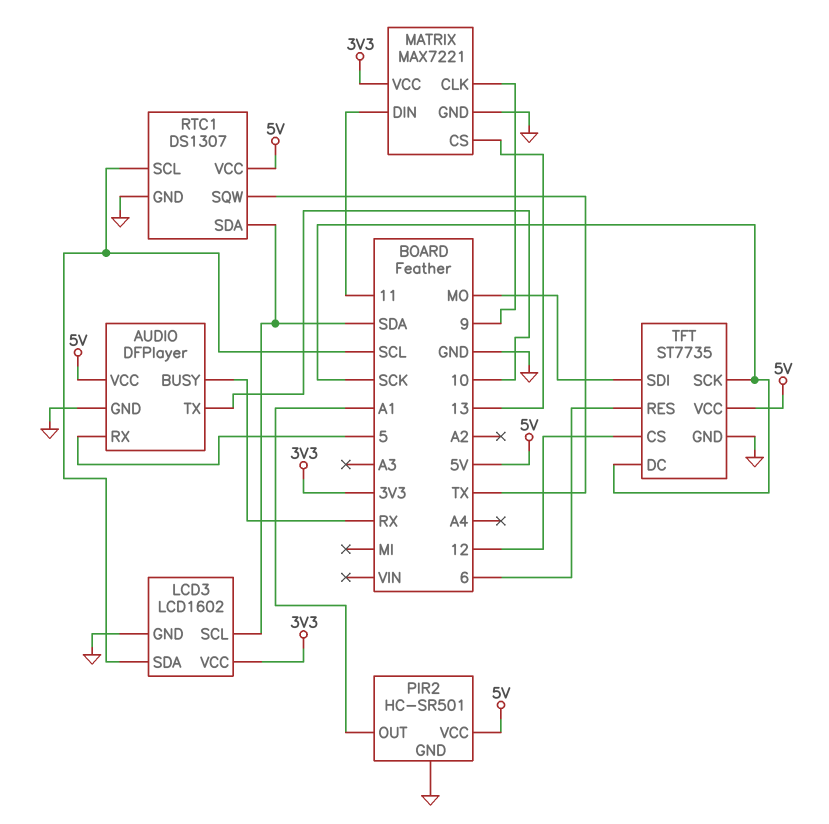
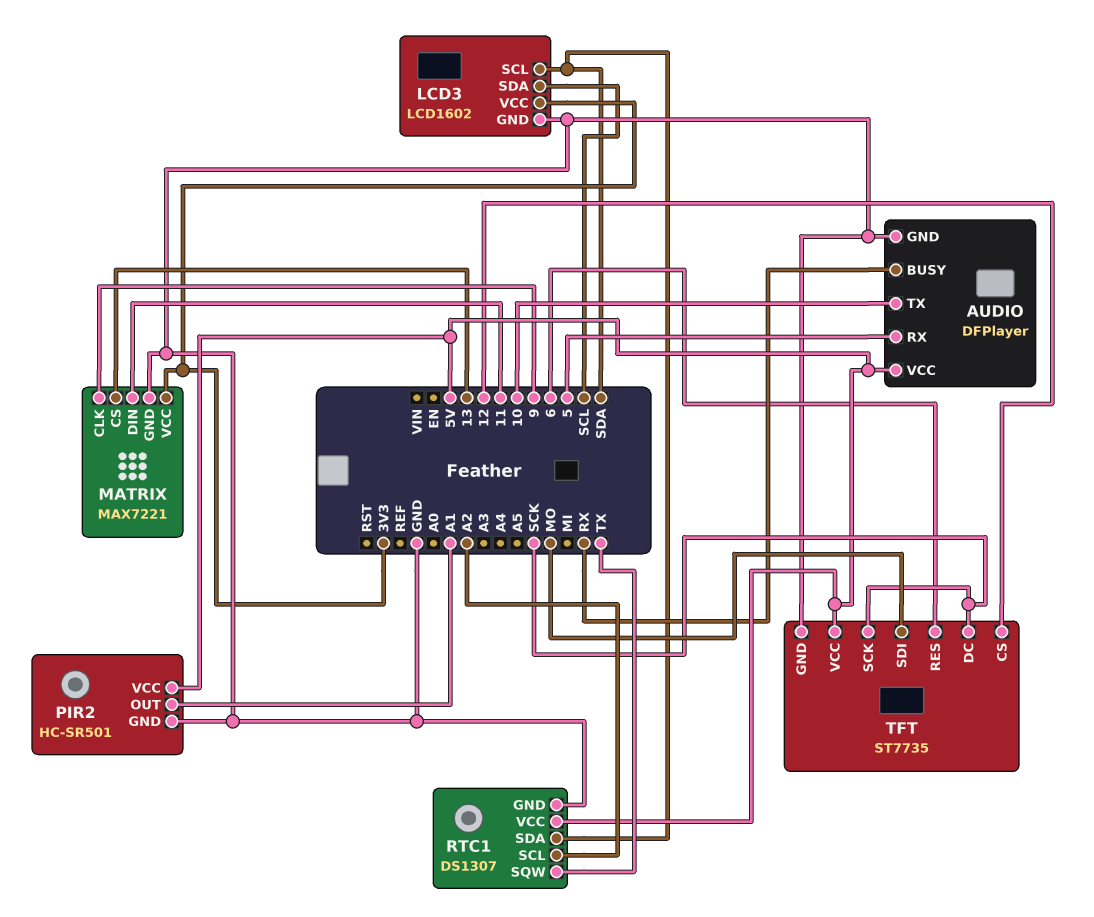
RTC1 pin SCL: SCL -> A2

